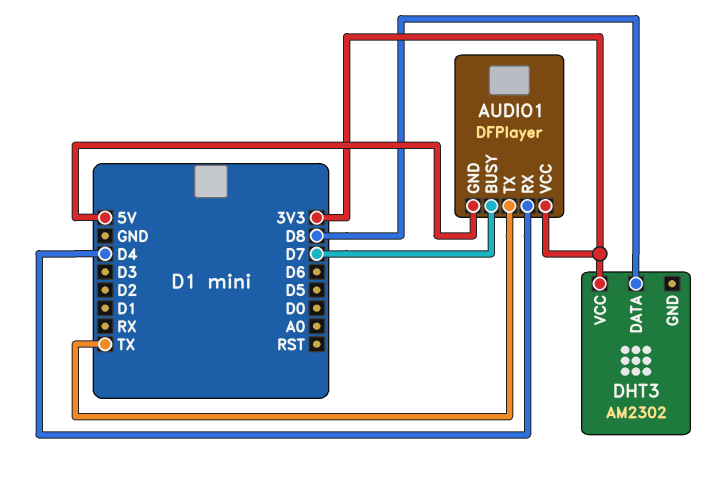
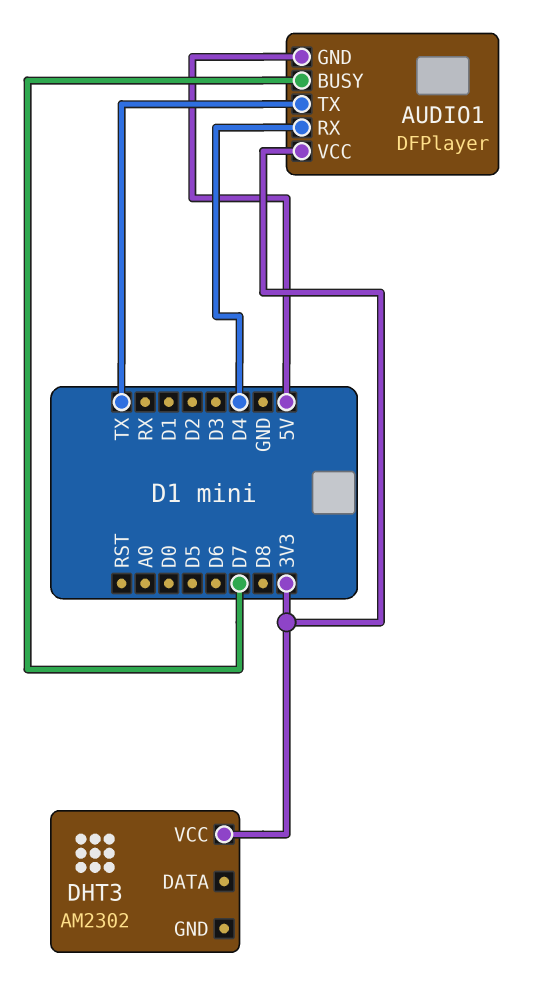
DHT3 pin DATA: D8 -> none

